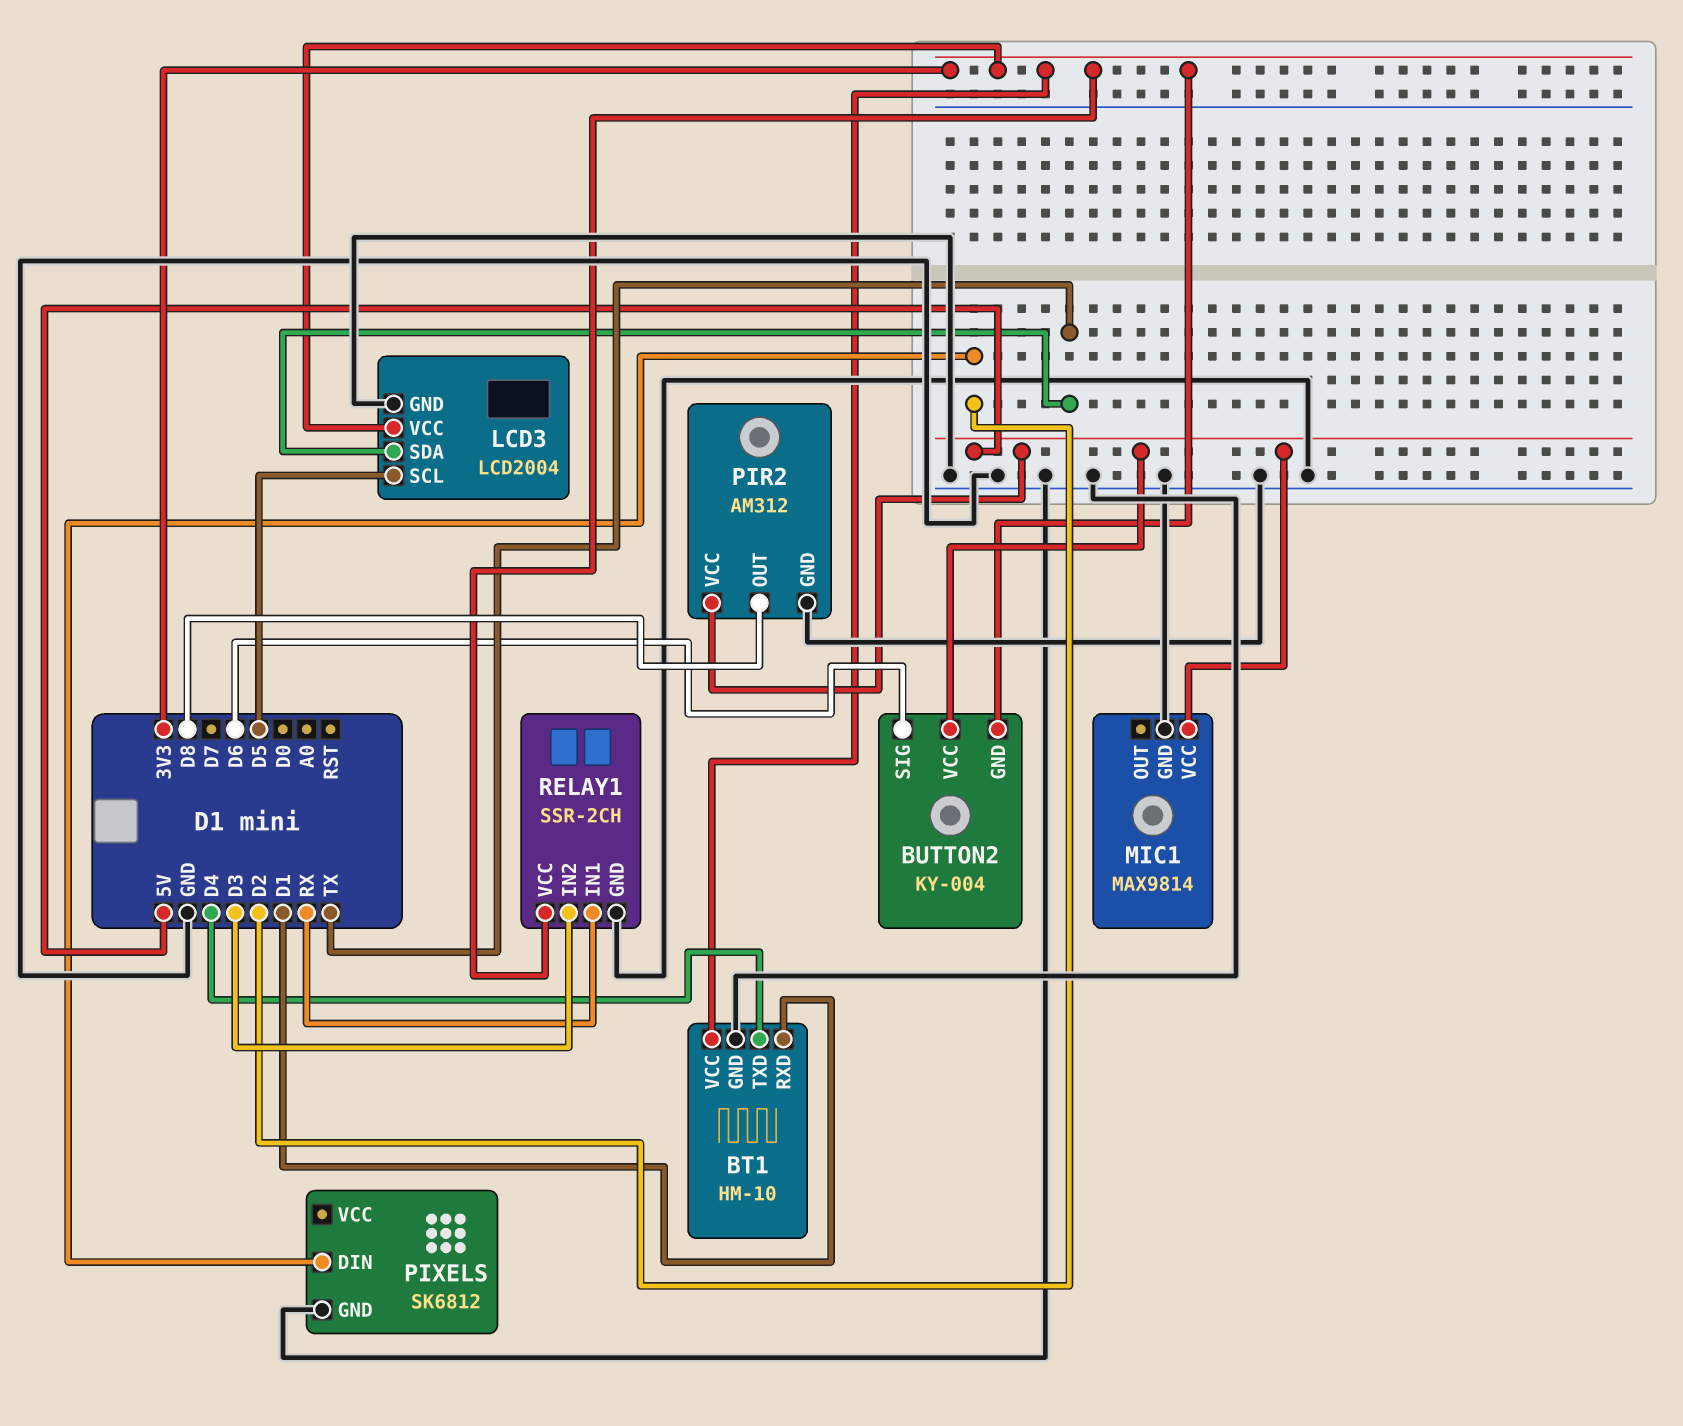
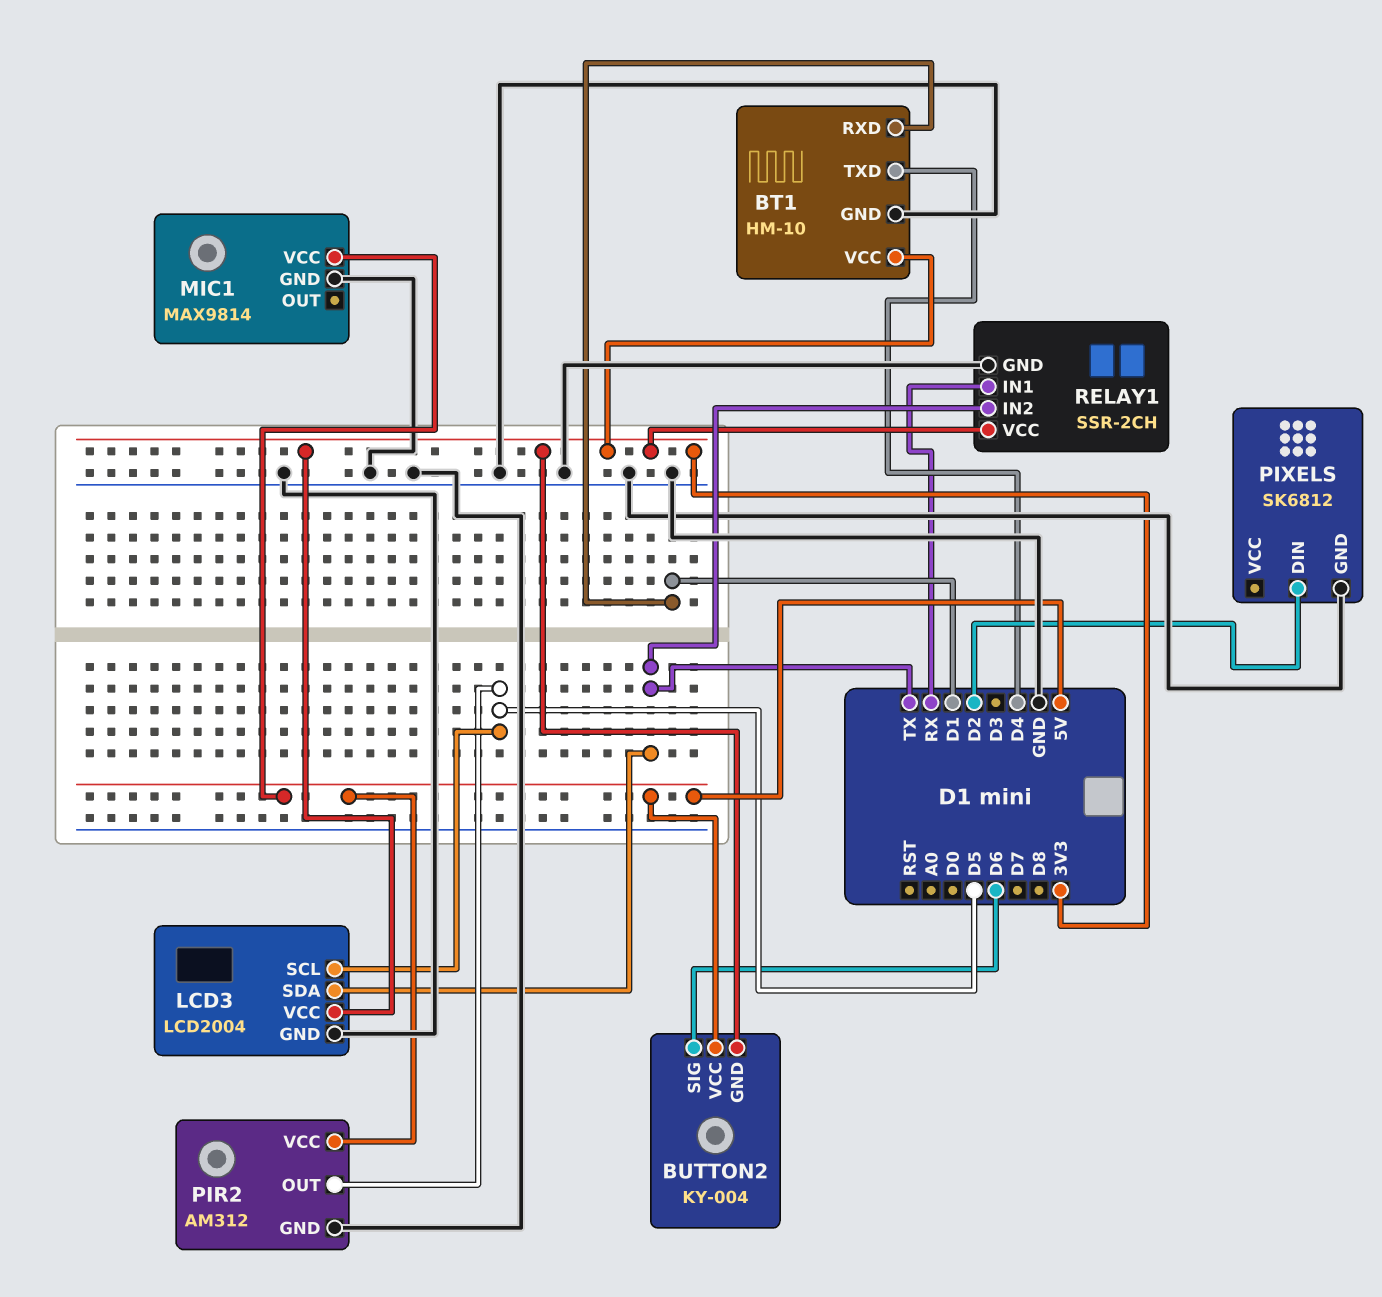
PIR2 pin OUT: D8 -> D5
RELAY1 pin IN2: D3 -> TX

